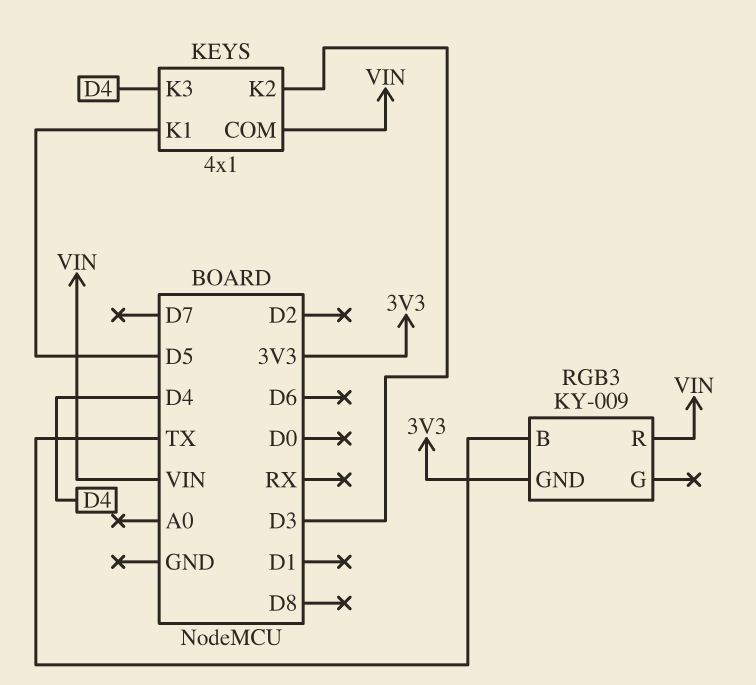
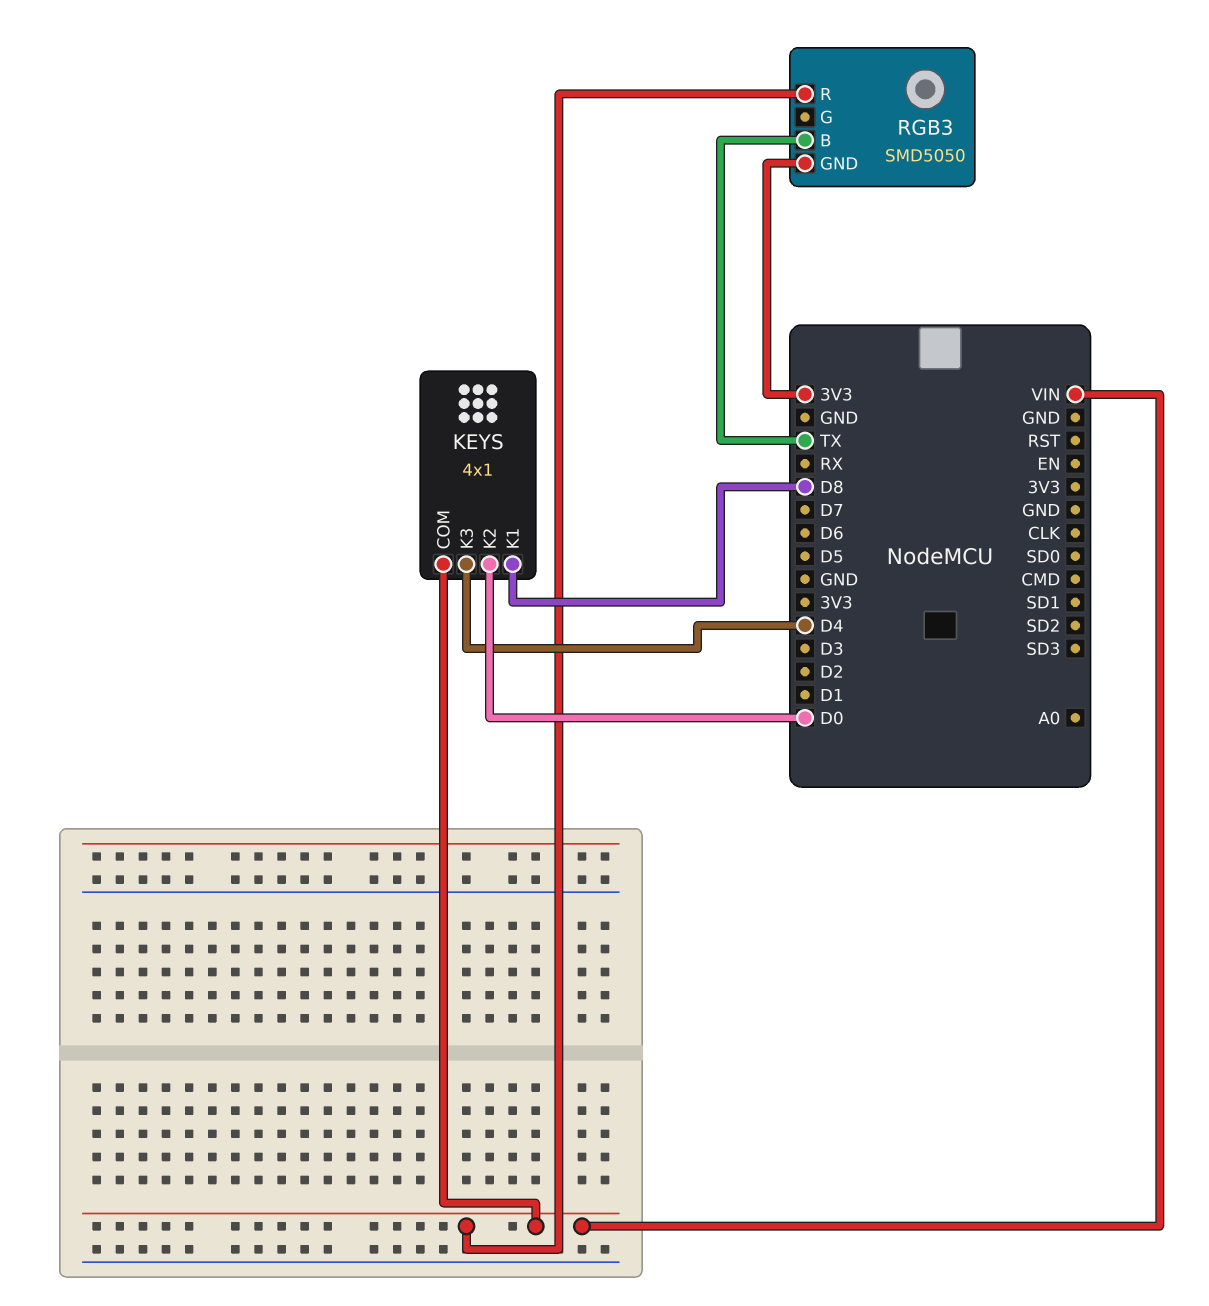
KEYS pin K1: D5 -> D8
KEYS pin K2: D3 -> D0
RGB3: KY-009 -> SMD5050

